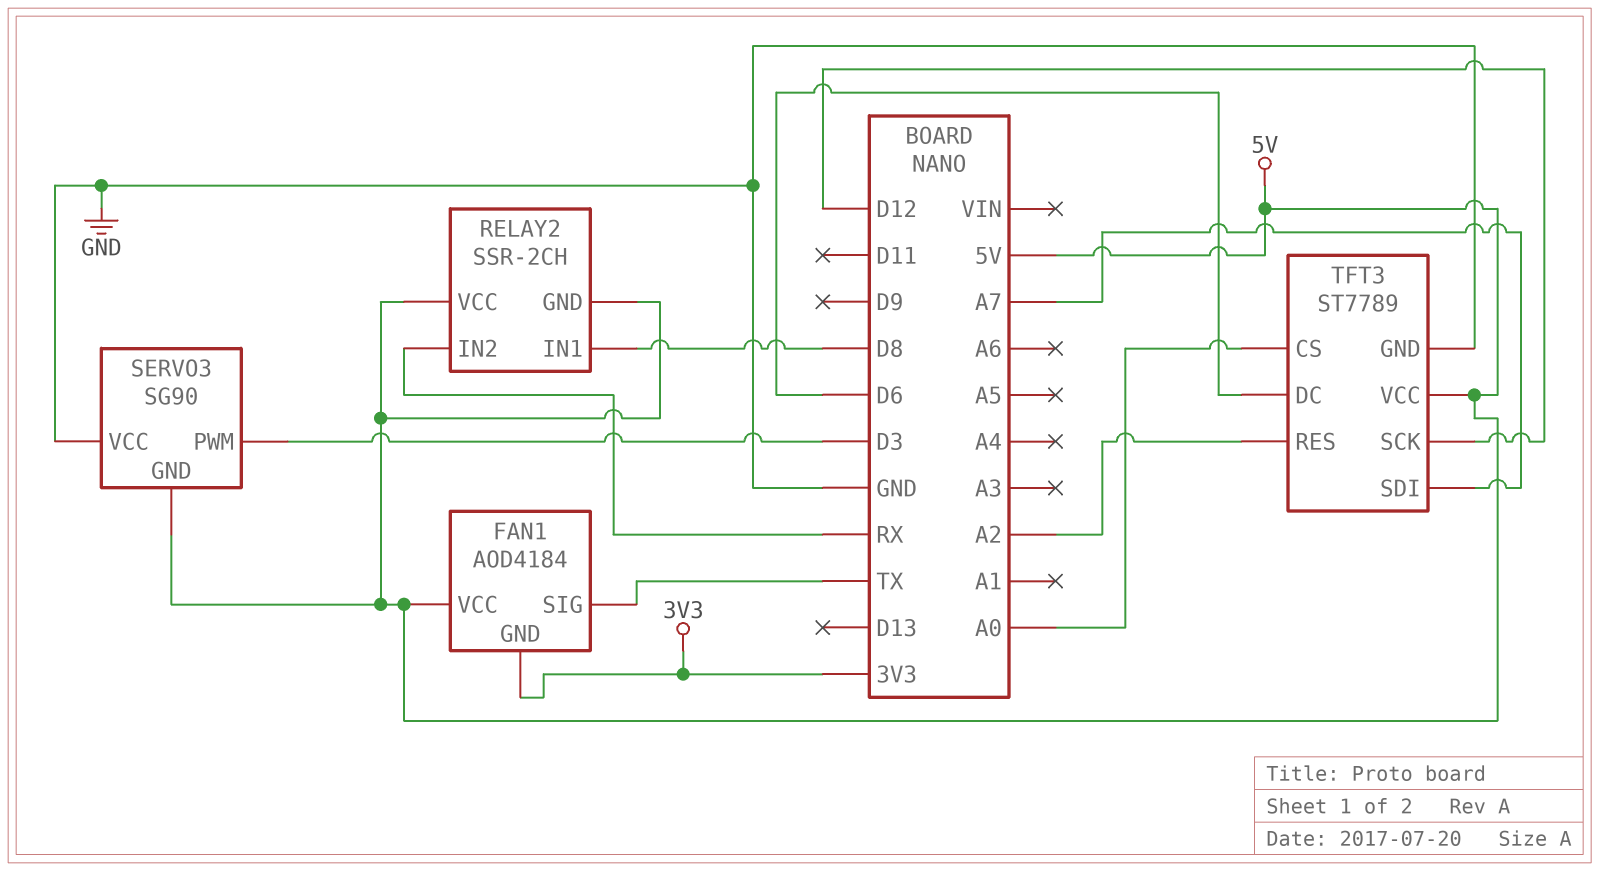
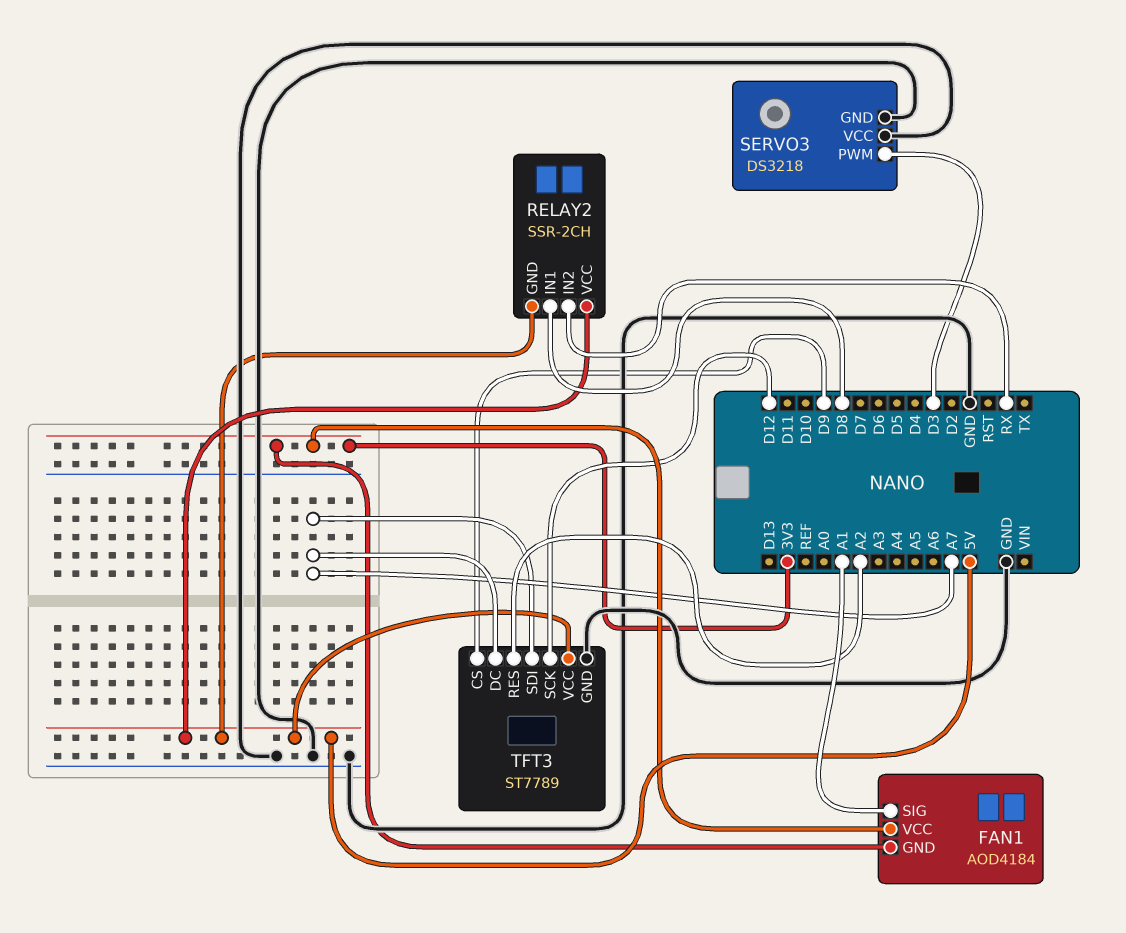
FAN1 pin SIG: TX -> A1
FAN1 pin VCC: 5V -> 3V3
SERVO3: SG90 -> DS3218
SERVO3 pin GND: 5V -> GND
TFT3 pin CS: A0 -> D9
TFT3 pin DC: D6 -> A7

